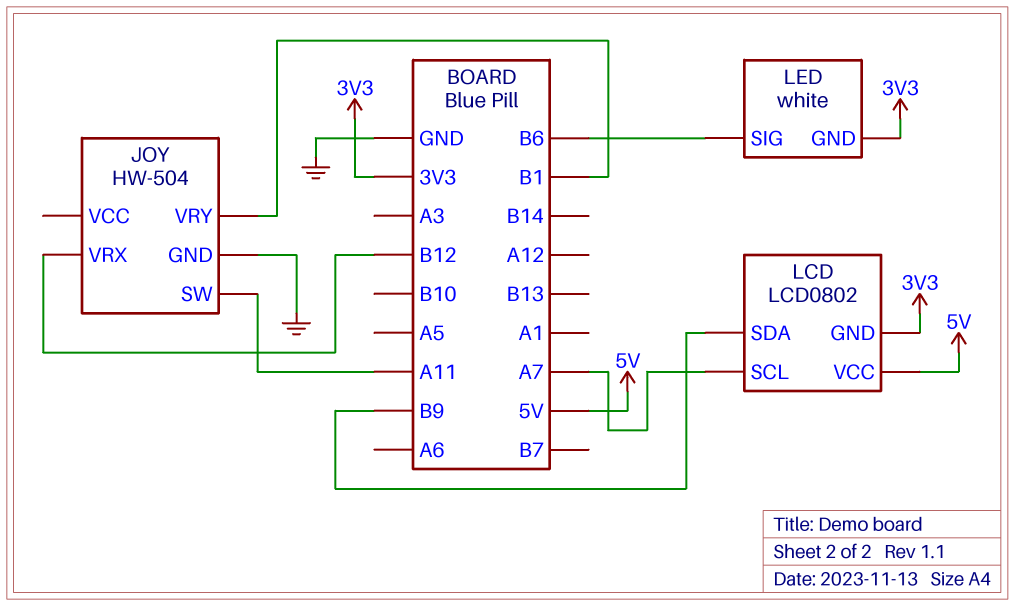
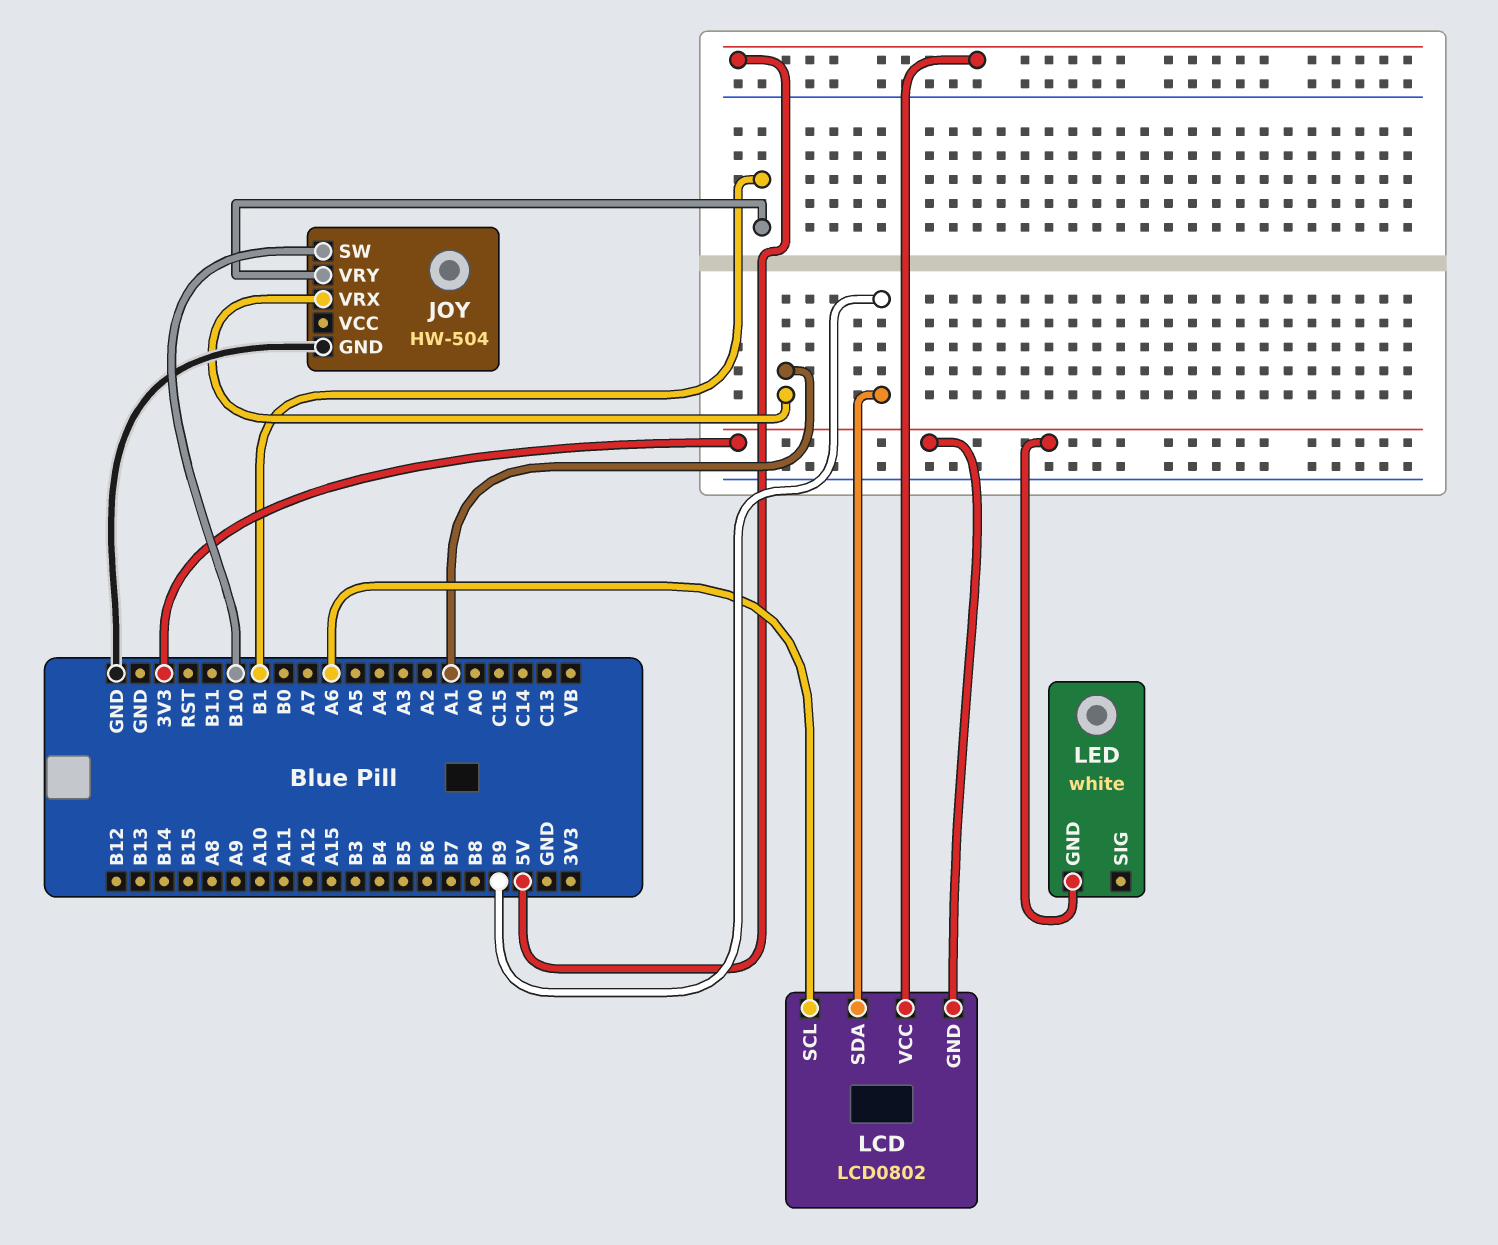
JOY pin SW: A11 -> B10
JOY pin VRX: B12 -> A1
LCD pin SCL: A7 -> A6
LED pin SIG: B6 -> none

